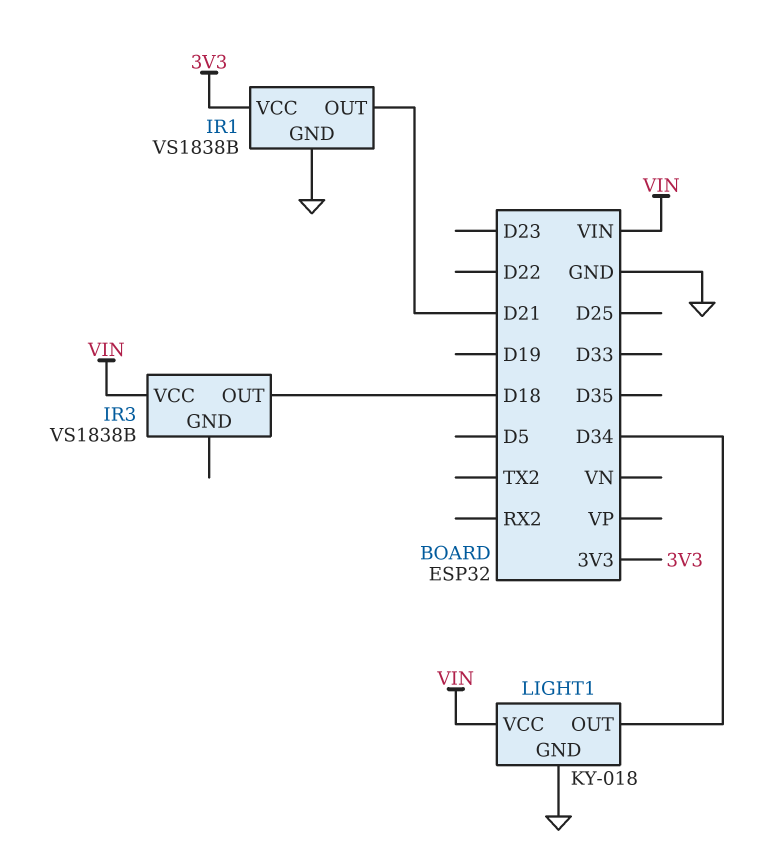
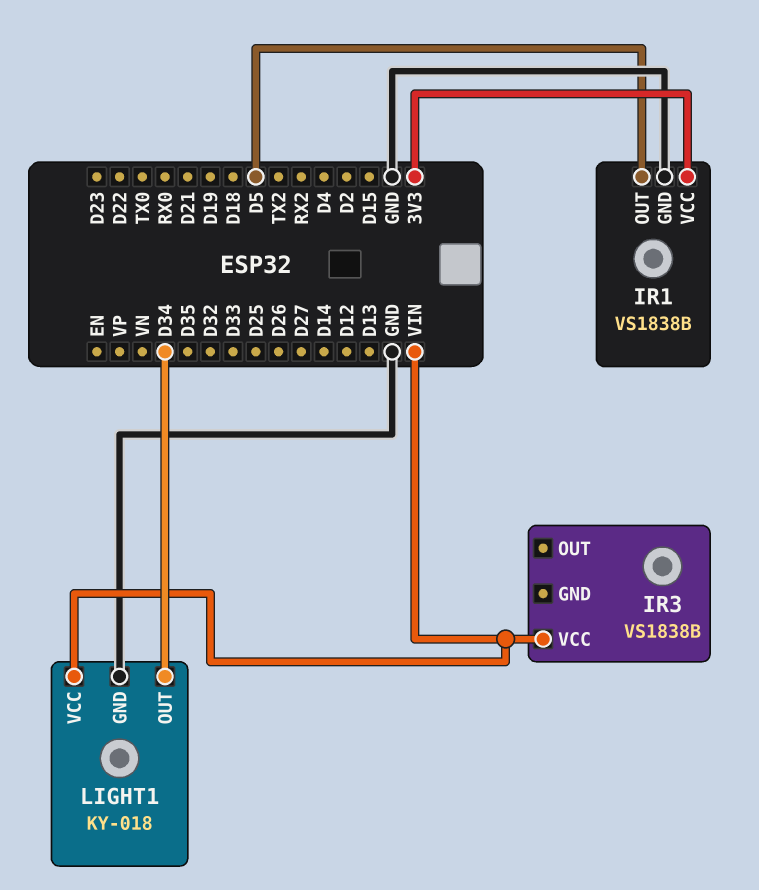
IR1 pin OUT: D21 -> D5
IR3 pin OUT: D18 -> none

